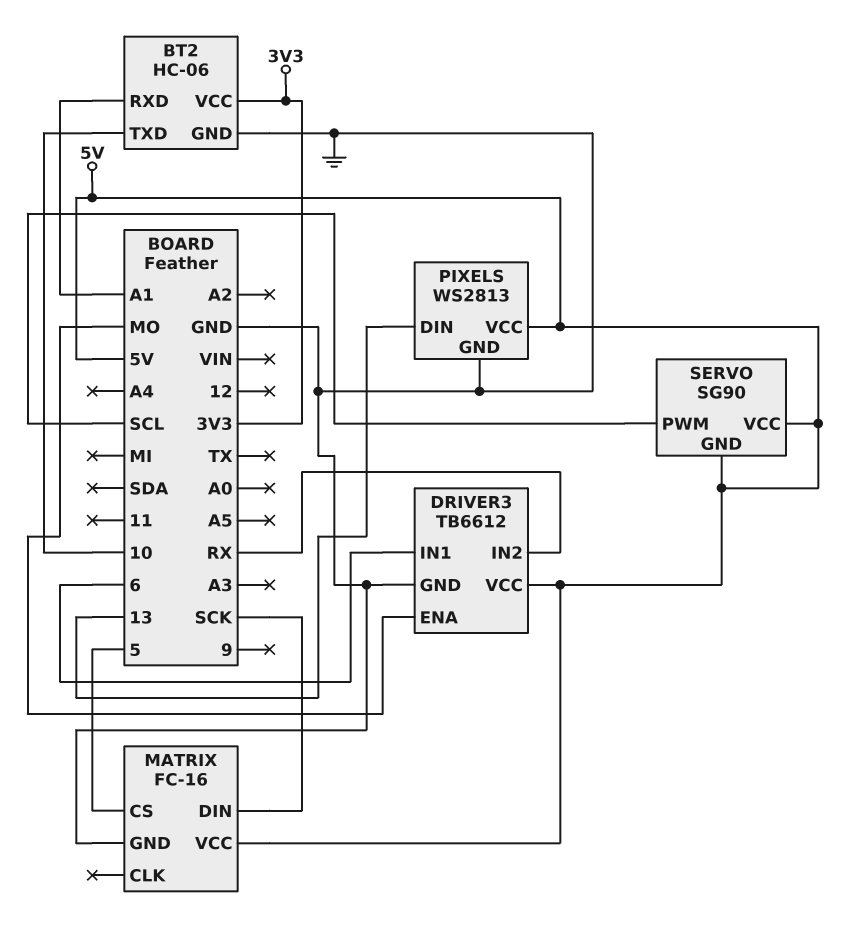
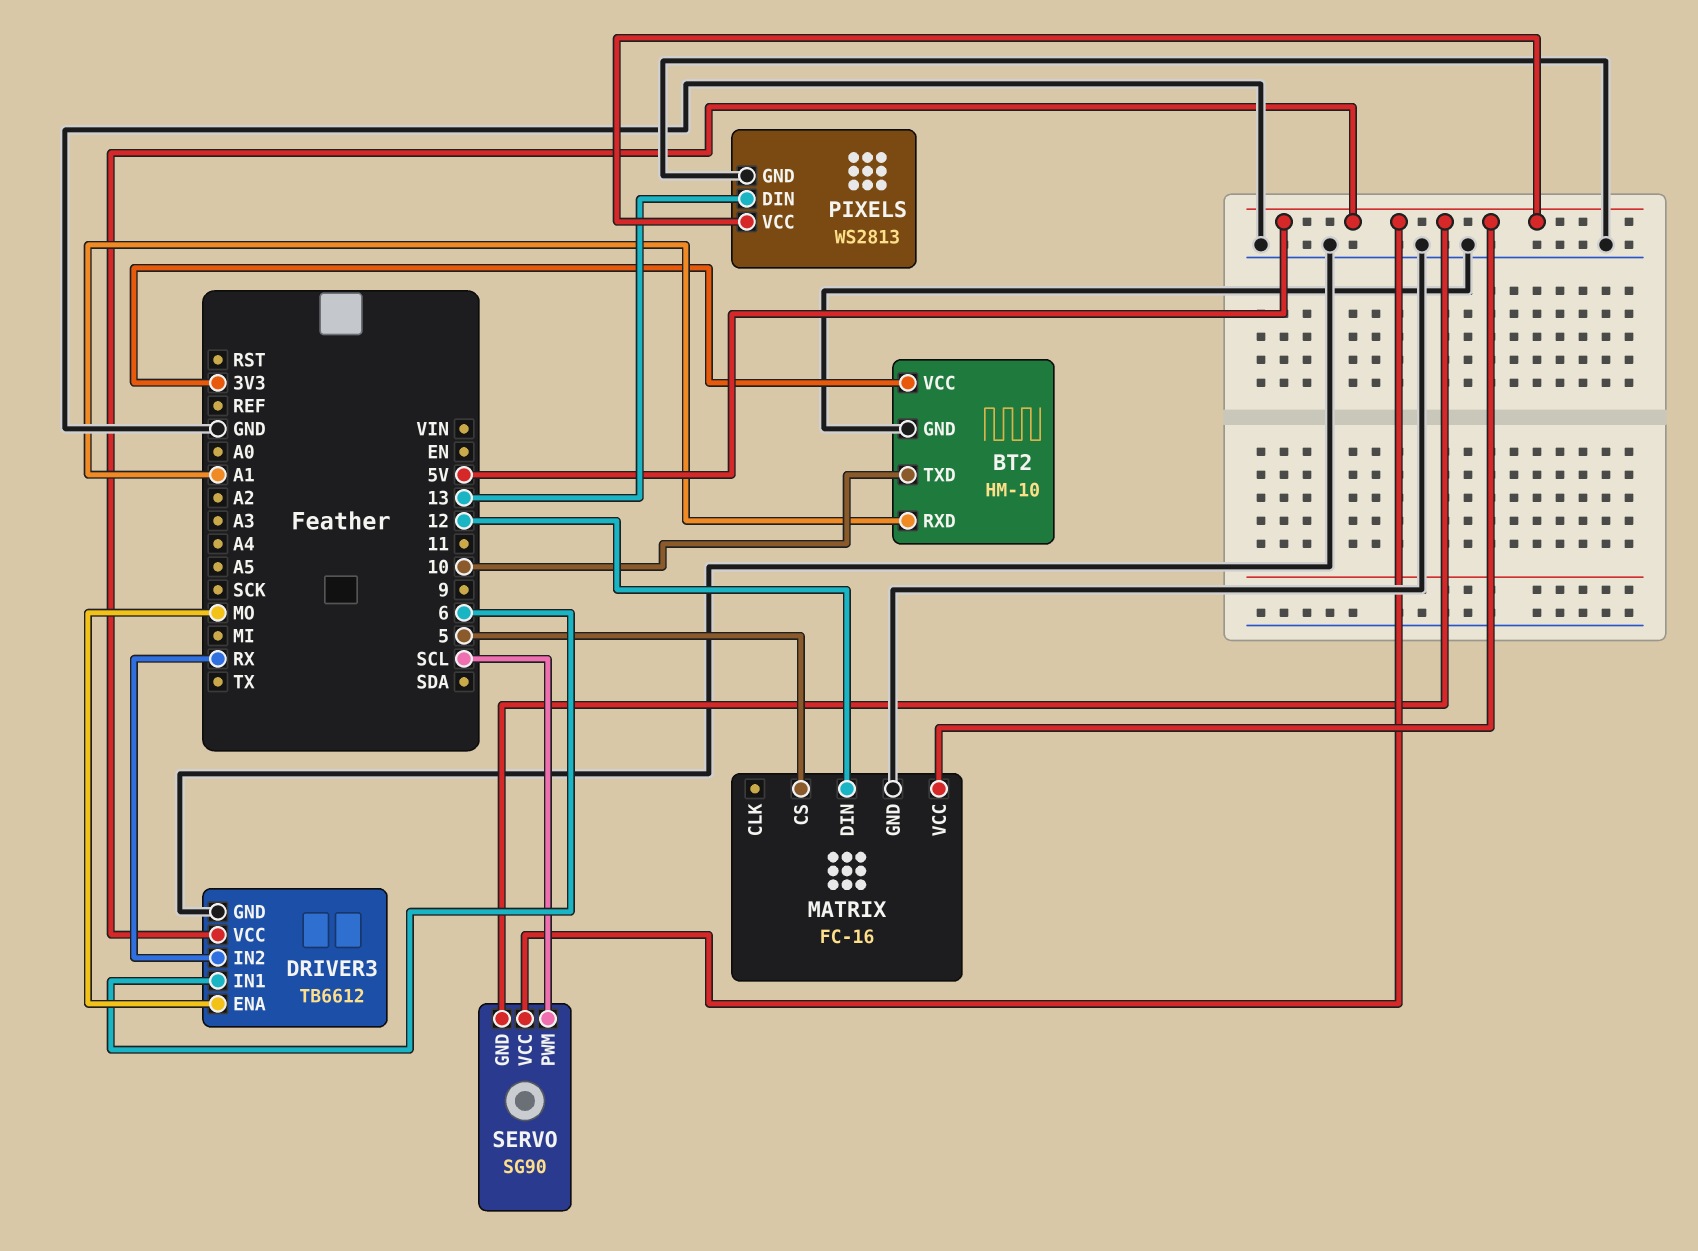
BT2: HC-06 -> HM-10
MATRIX pin DIN: SCK -> 12

